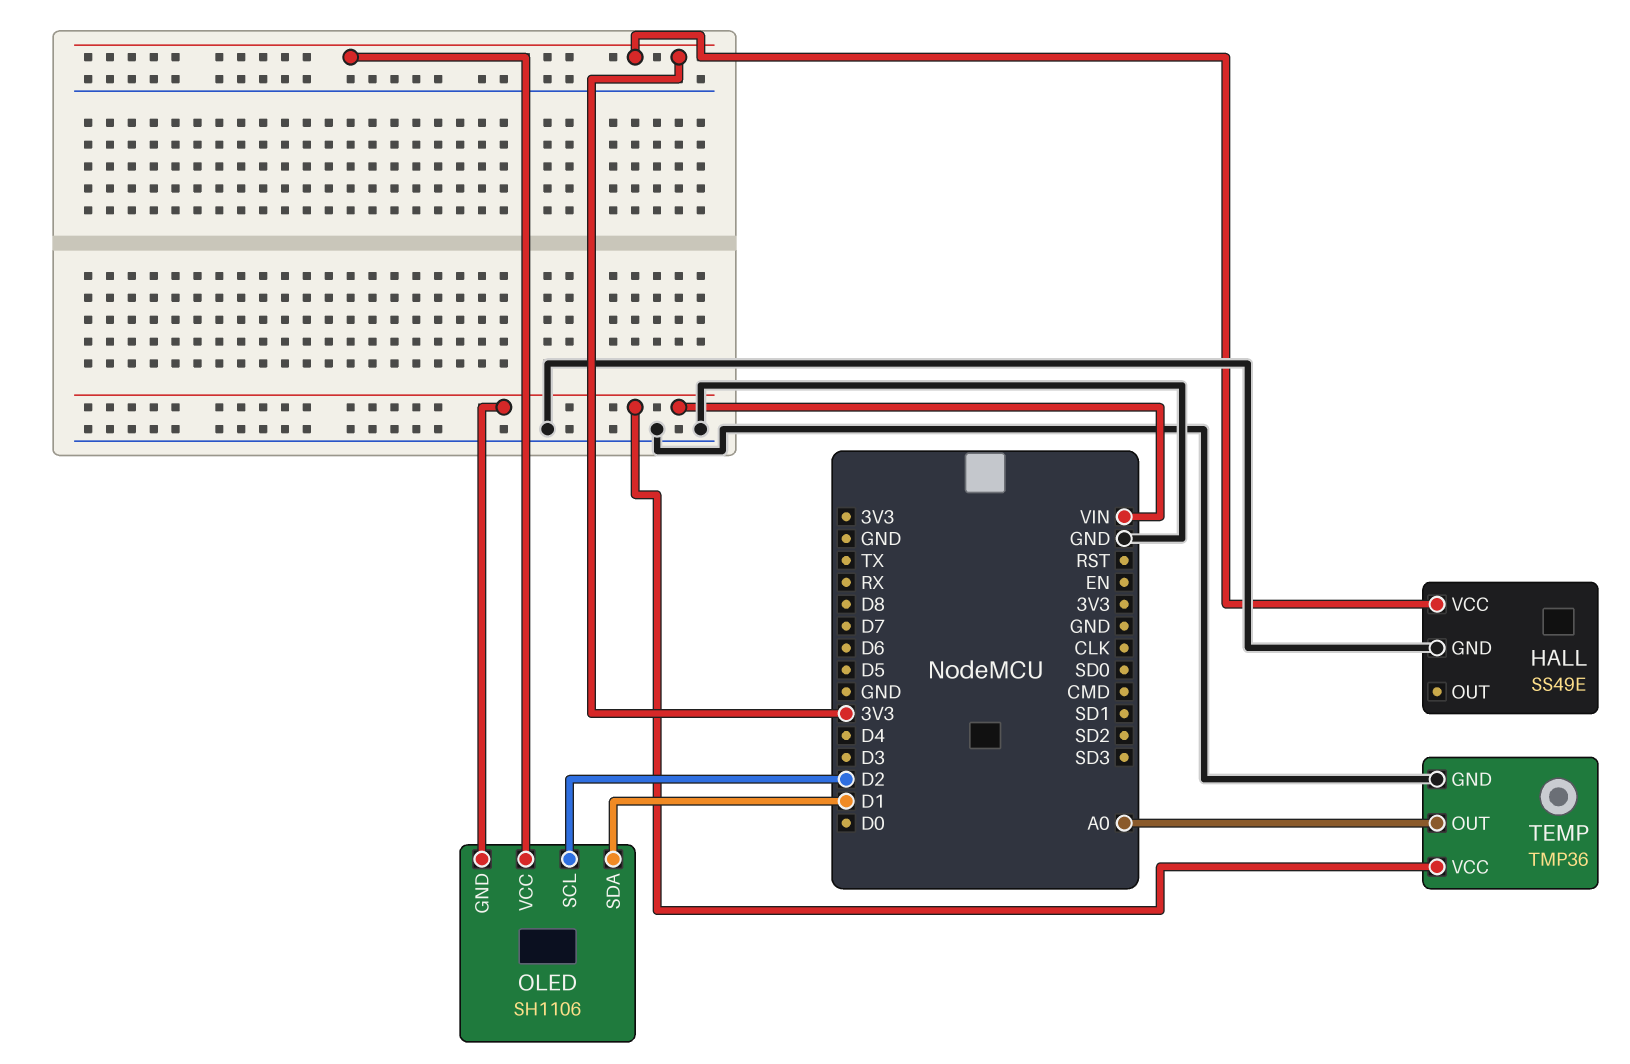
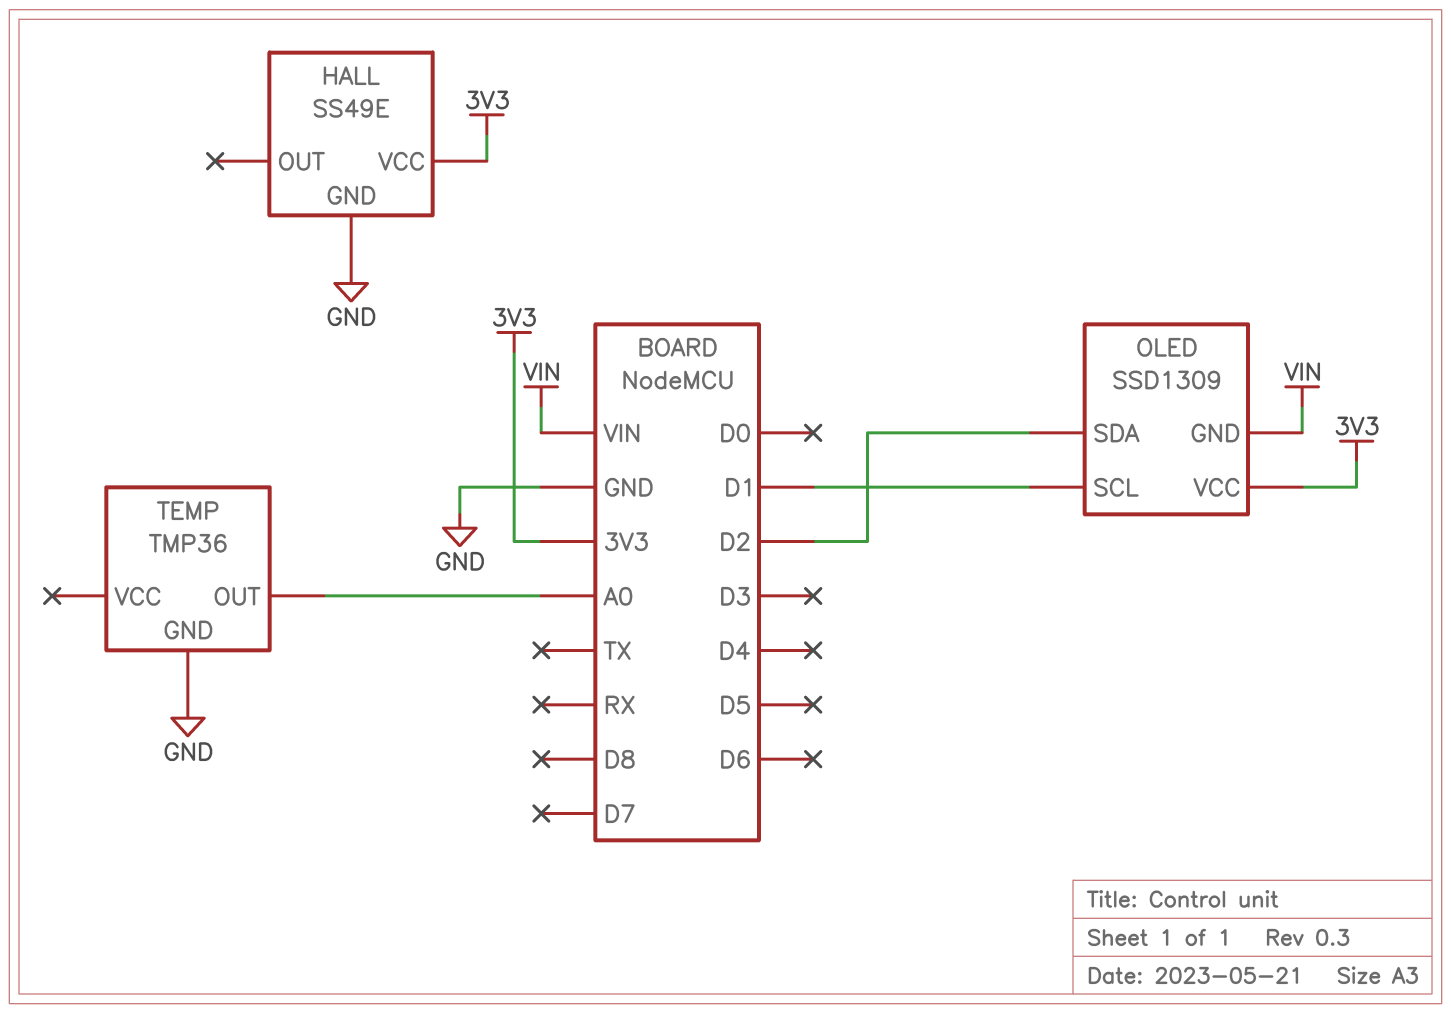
OLED: SH1106 -> SSD1309
OLED pin SCL: D2 -> D1
OLED pin SDA: D1 -> D2
TEMP pin VCC: VIN -> none

